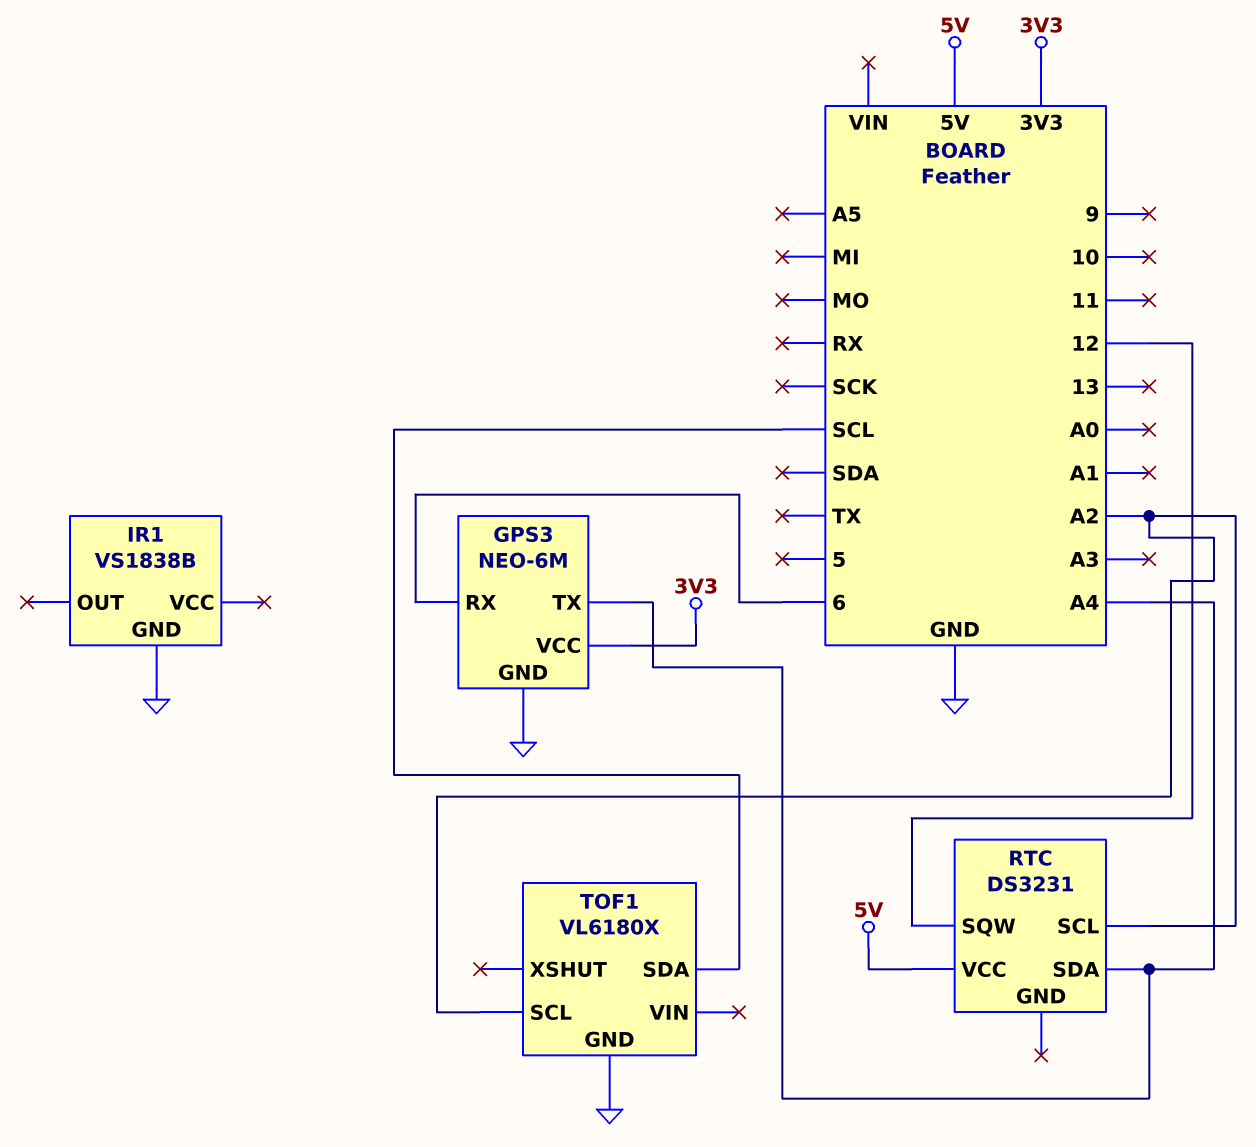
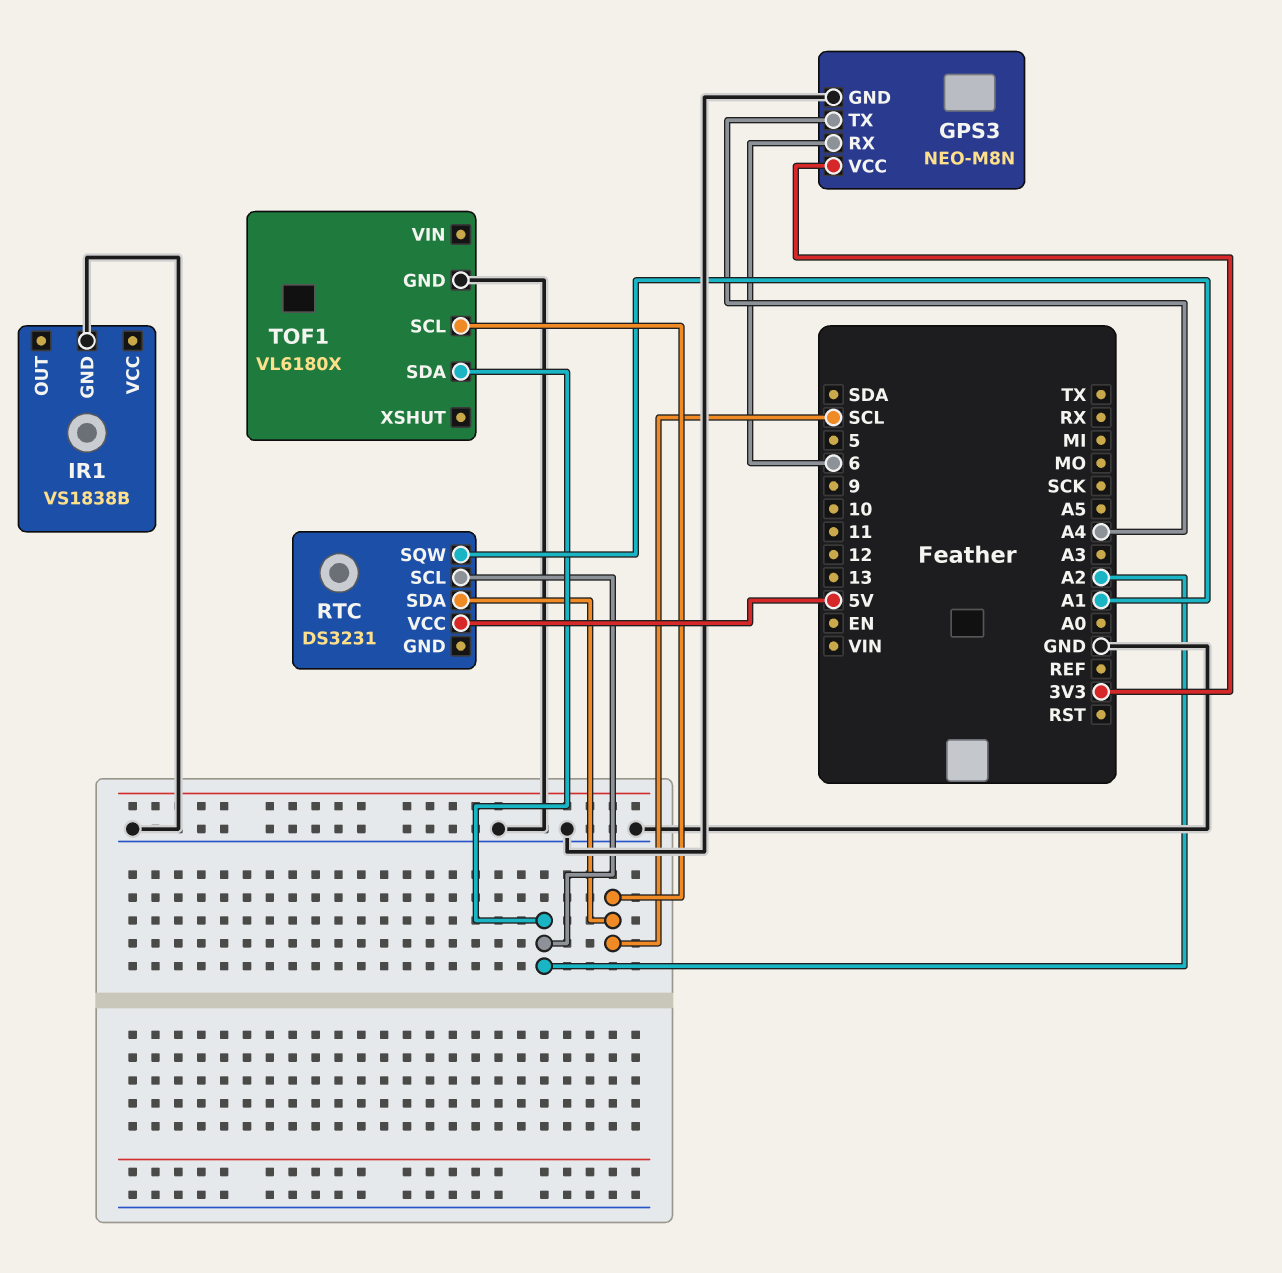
GPS3: NEO-6M -> NEO-M8N
RTC pin SDA: A4 -> SCL
RTC pin SQW: 12 -> A1
TOF1 pin SCL: A2 -> SCL
TOF1 pin SDA: SCL -> A2

